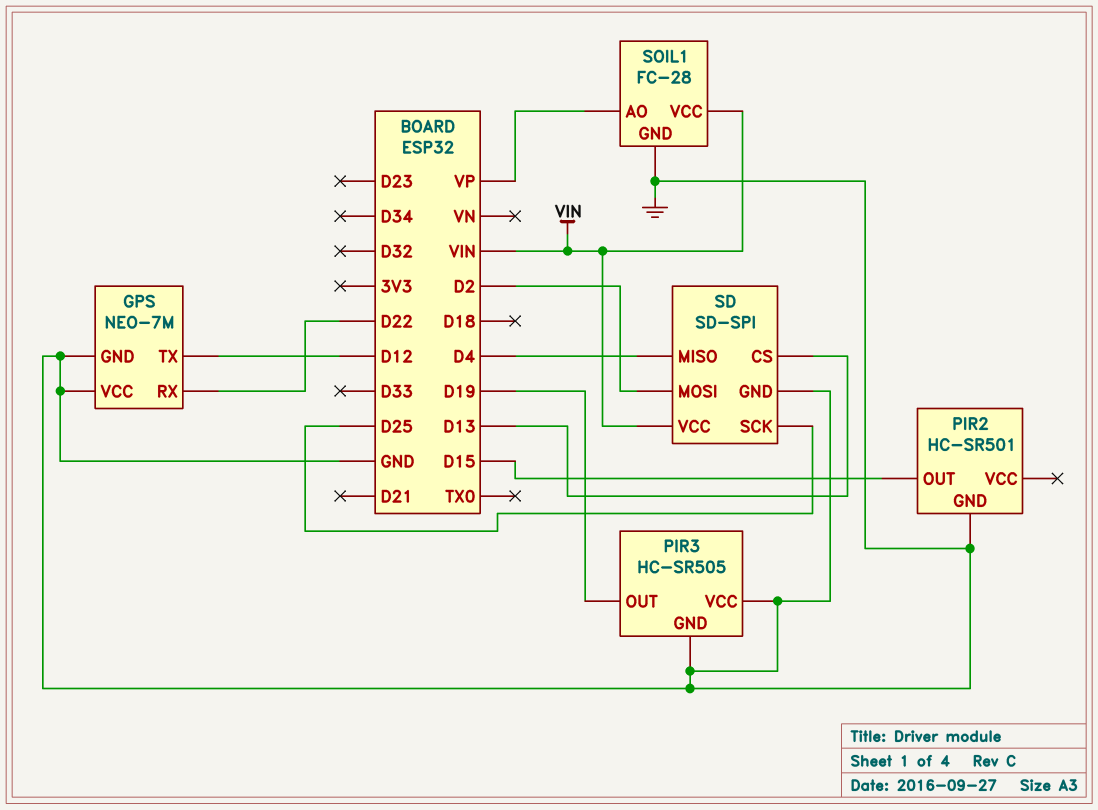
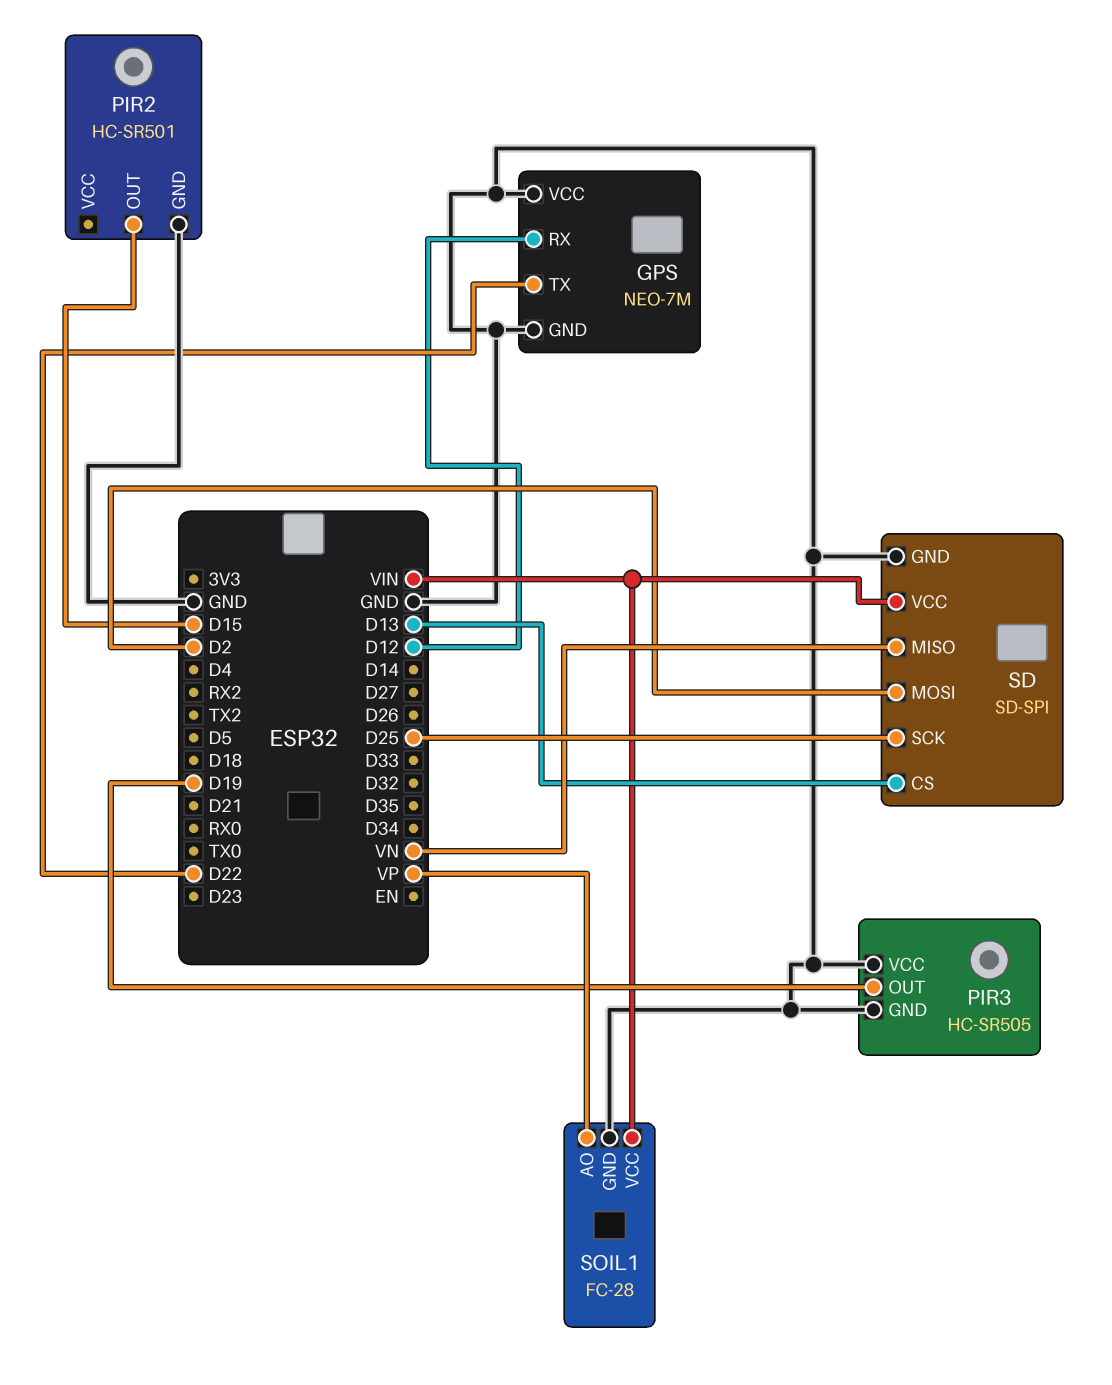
GPS pin RX: D22 -> D12
GPS pin TX: D12 -> D22
SD pin MISO: D4 -> VN

